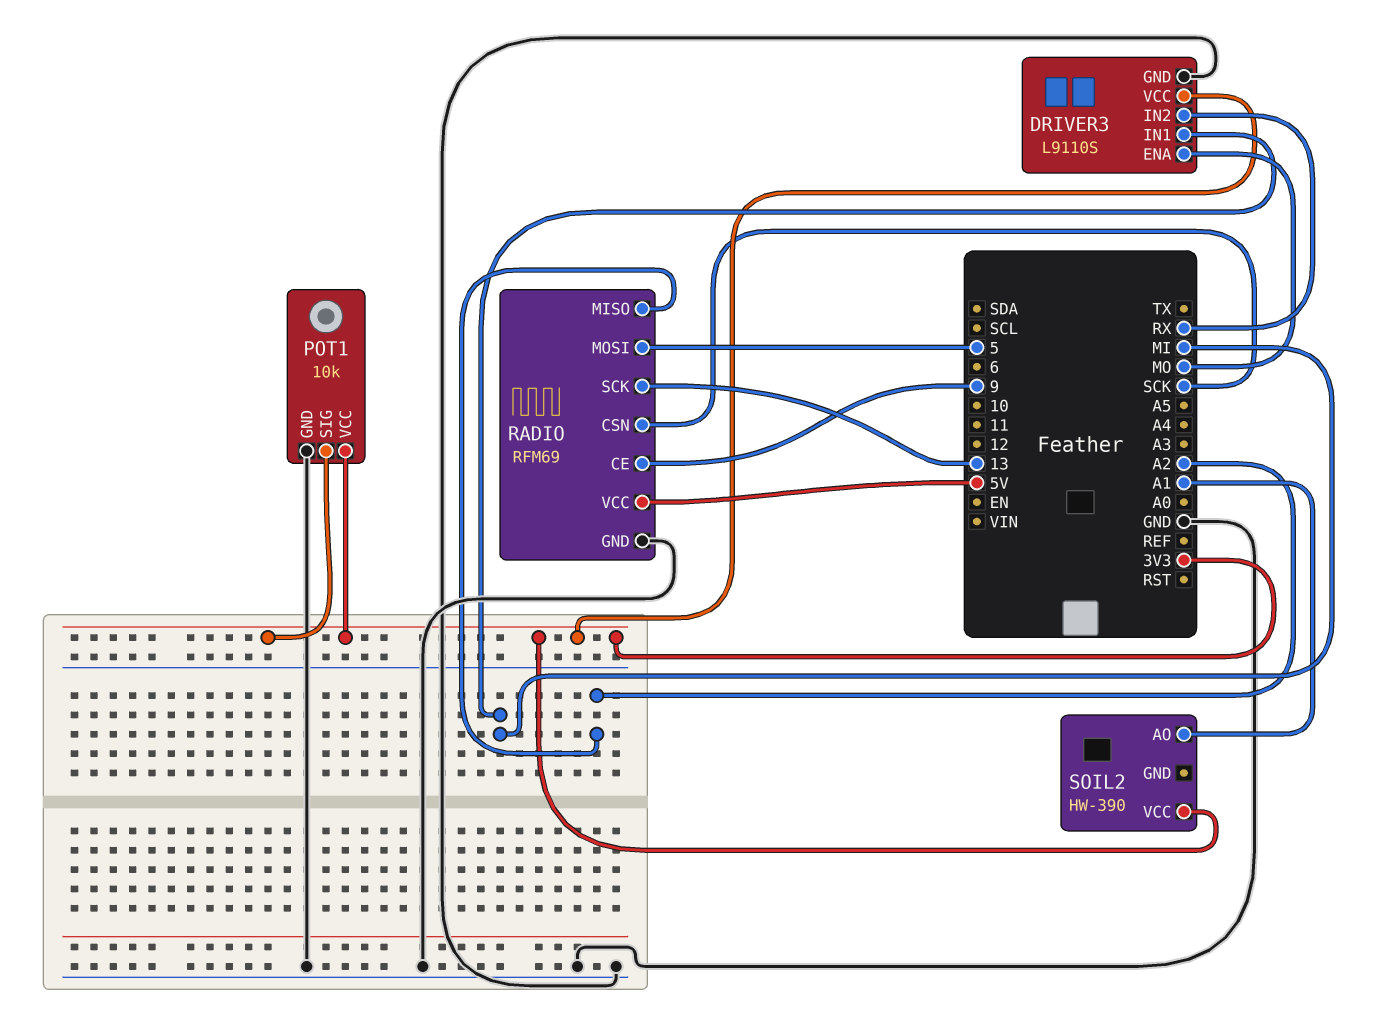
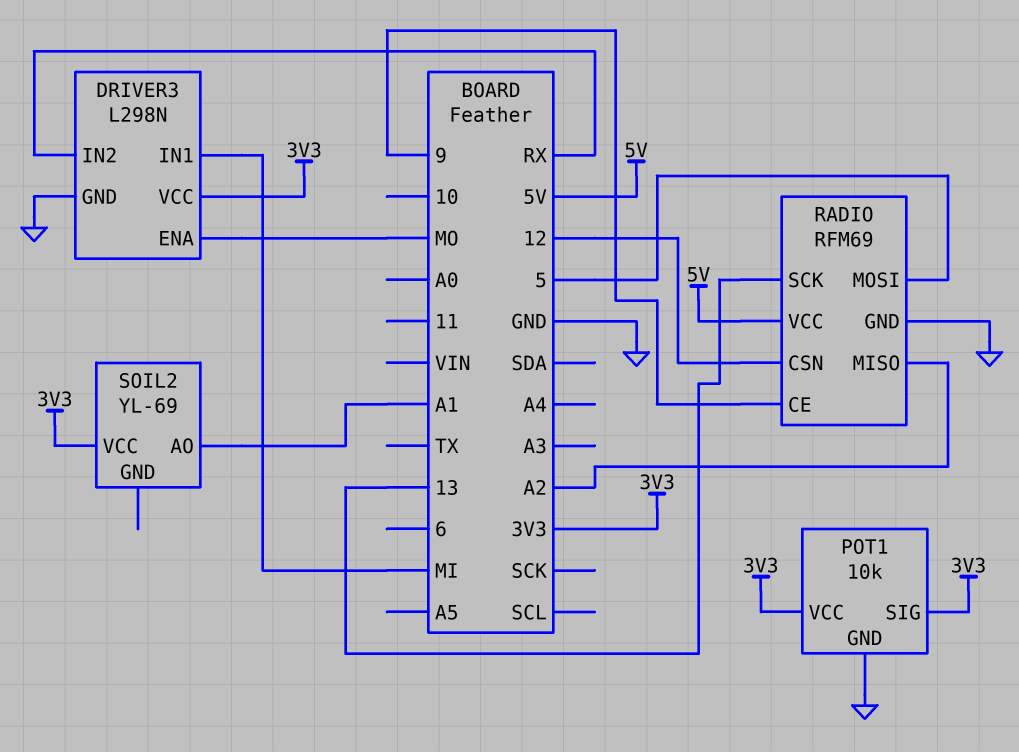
DRIVER3: L9110S -> L298N
RADIO pin CSN: SCK -> 12
SOIL2: HW-390 -> YL-69

